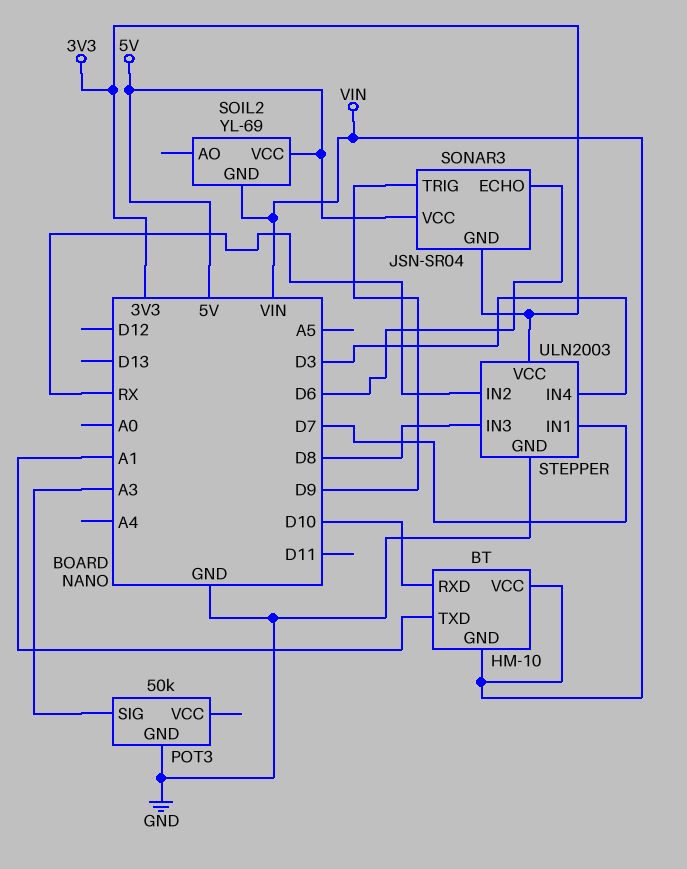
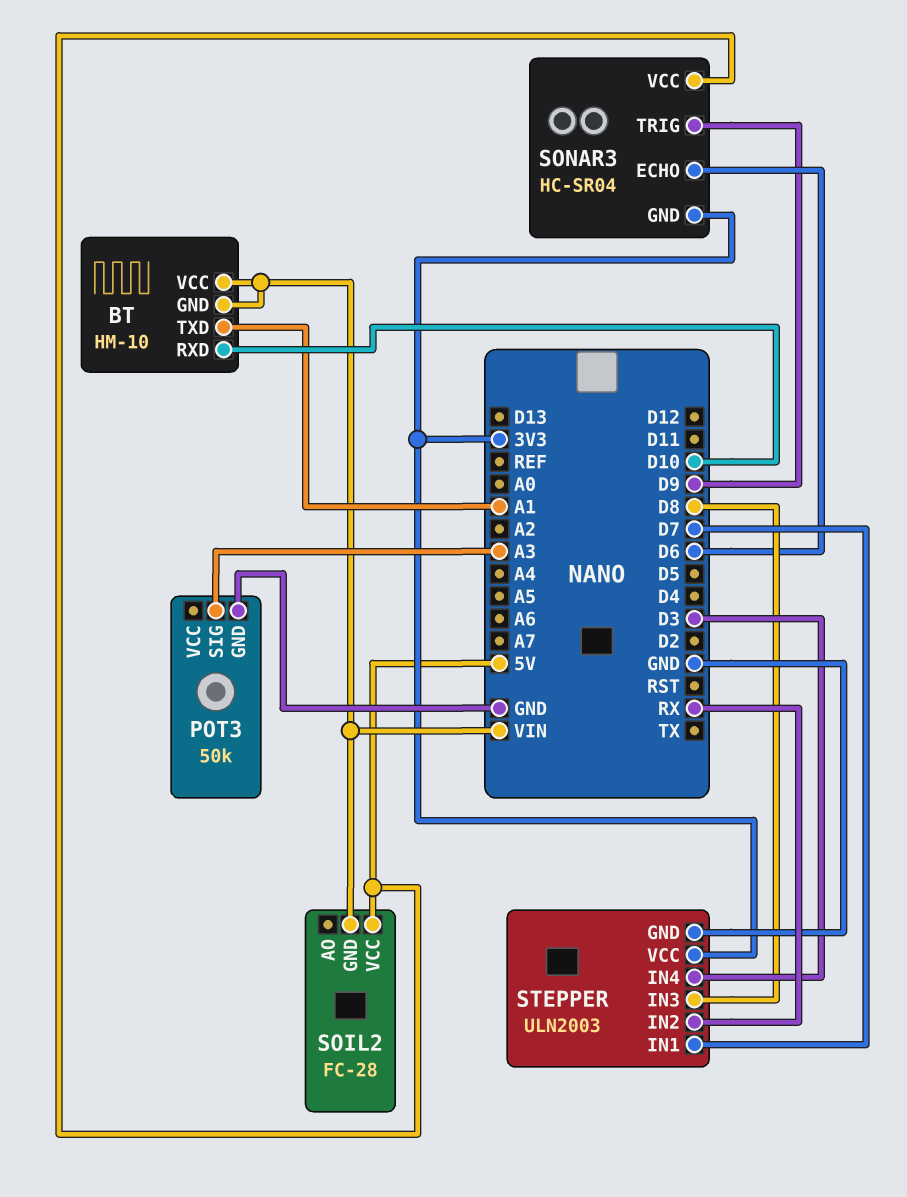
SOIL2: YL-69 -> FC-28
SONAR3: JSN-SR04 -> HC-SR04

